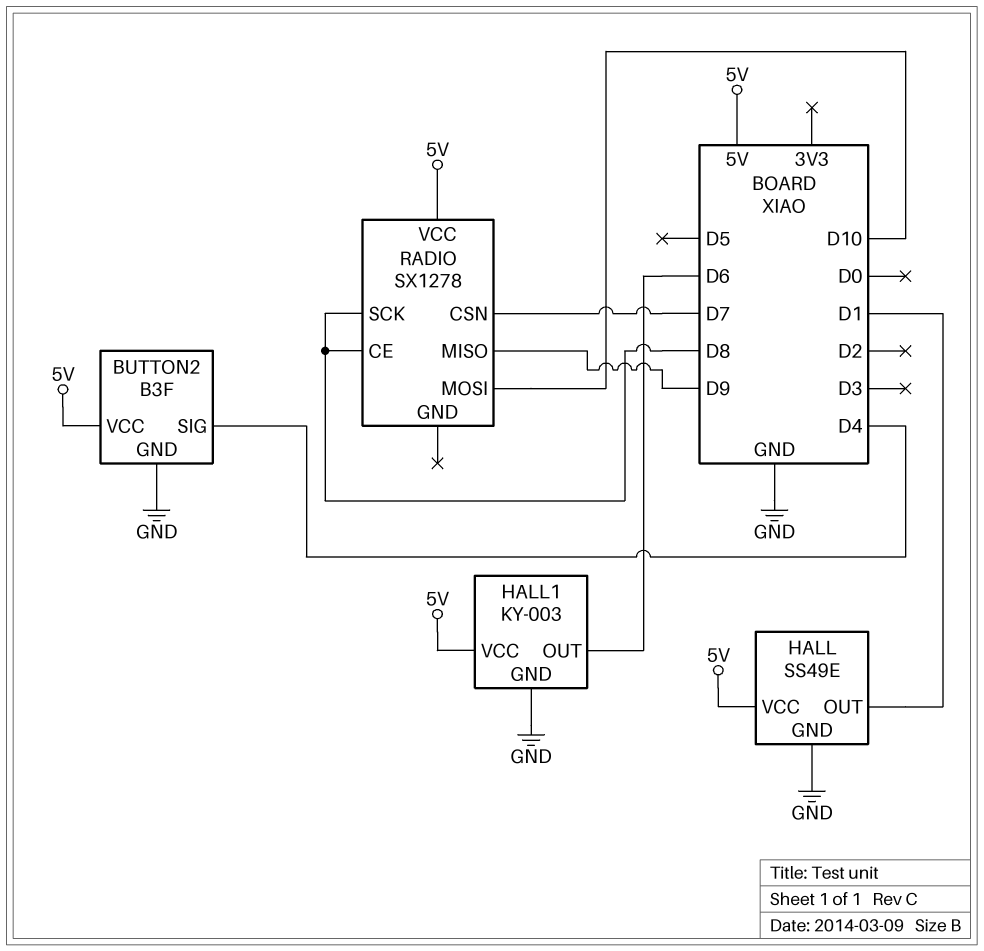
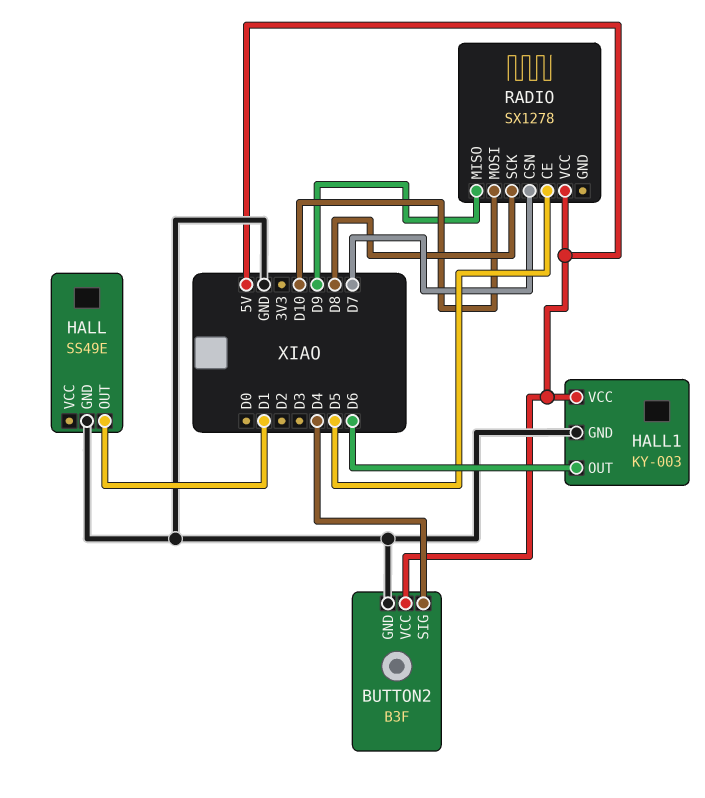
HALL pin VCC: 5V -> none
RADIO pin CE: D8 -> D5

